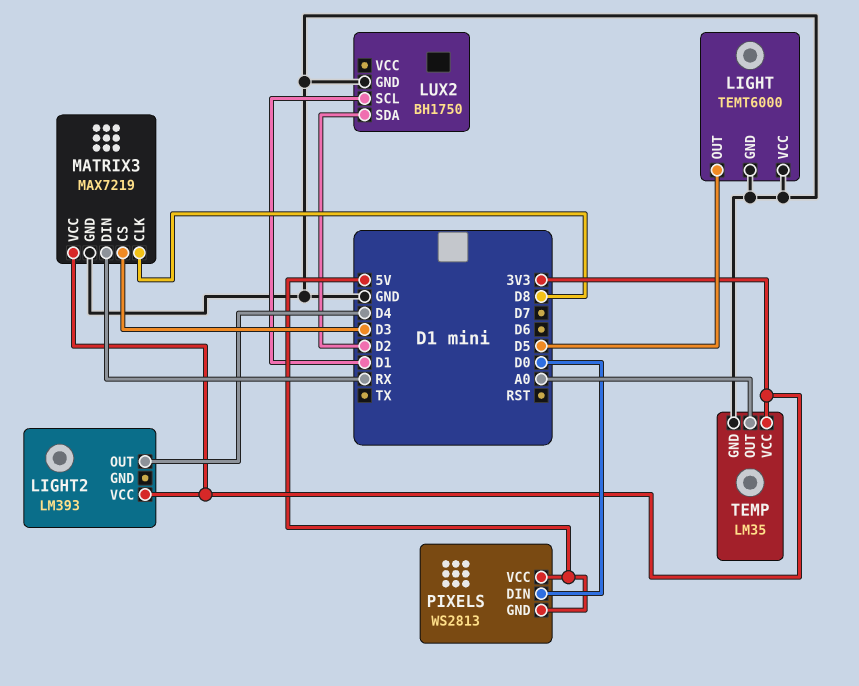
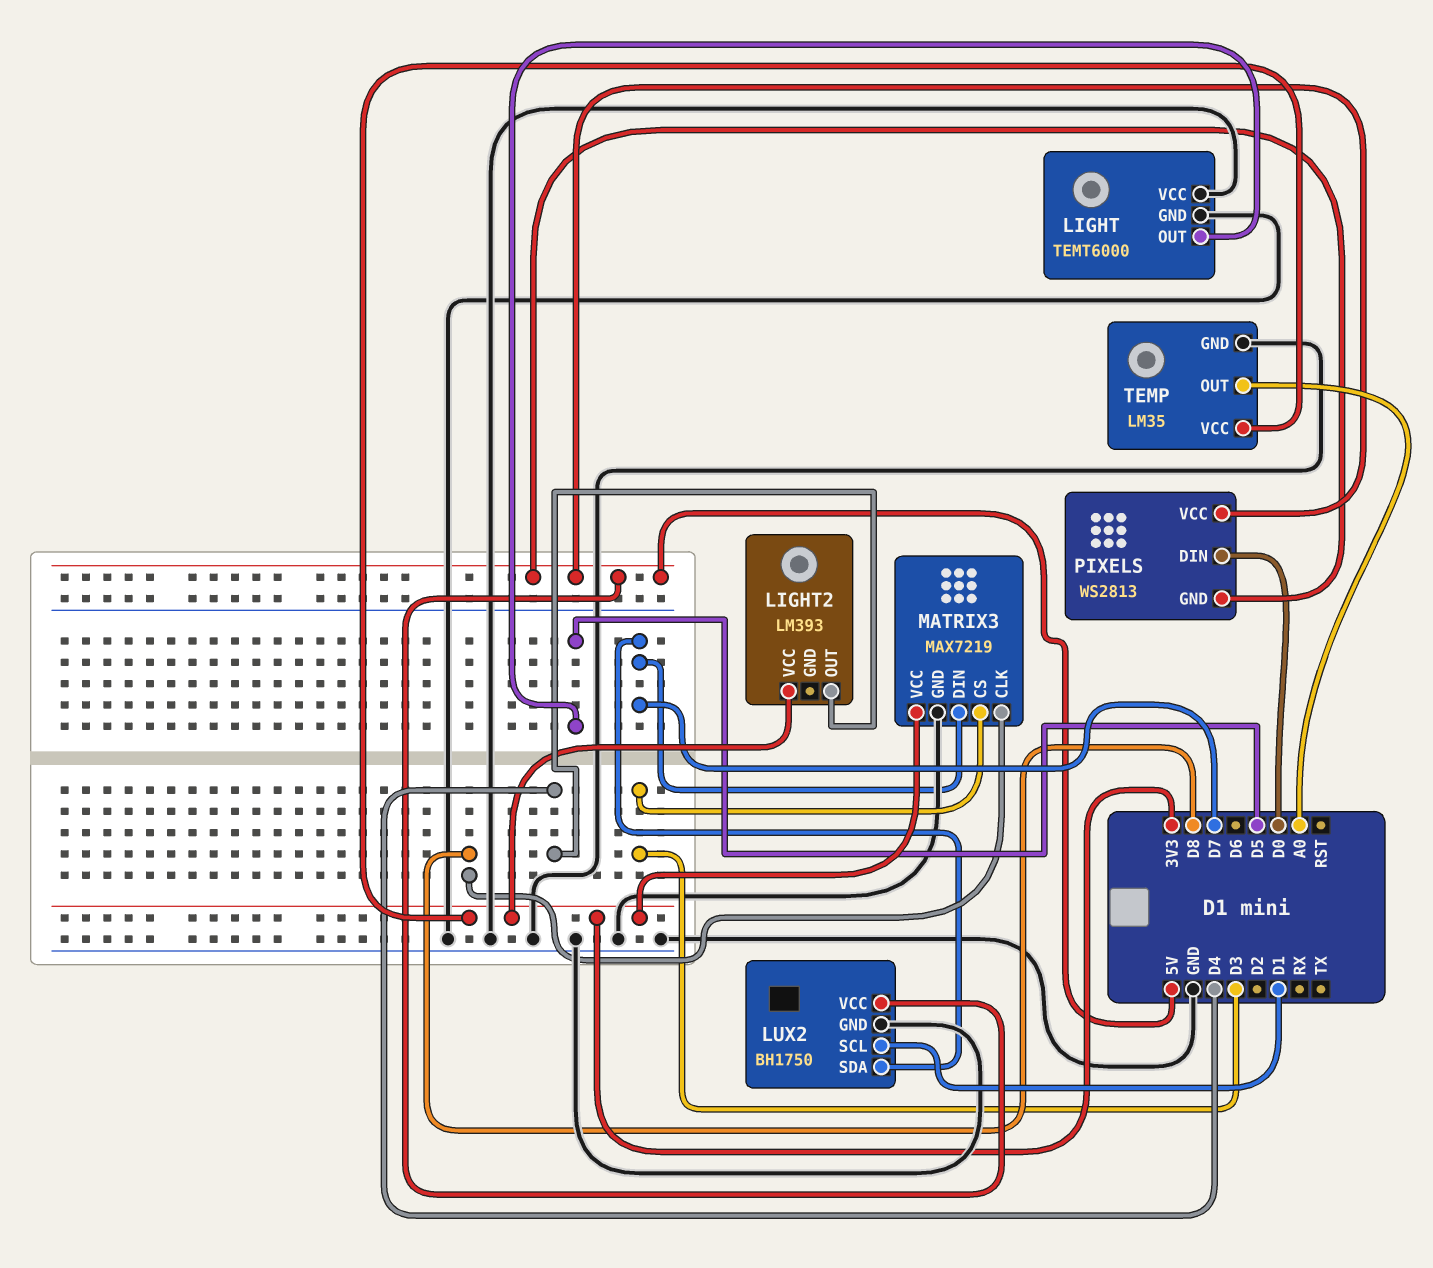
LUX2 pin SDA: D2 -> D7
LUX2 pin VCC: none -> 5V
MATRIX3 pin DIN: RX -> D7

